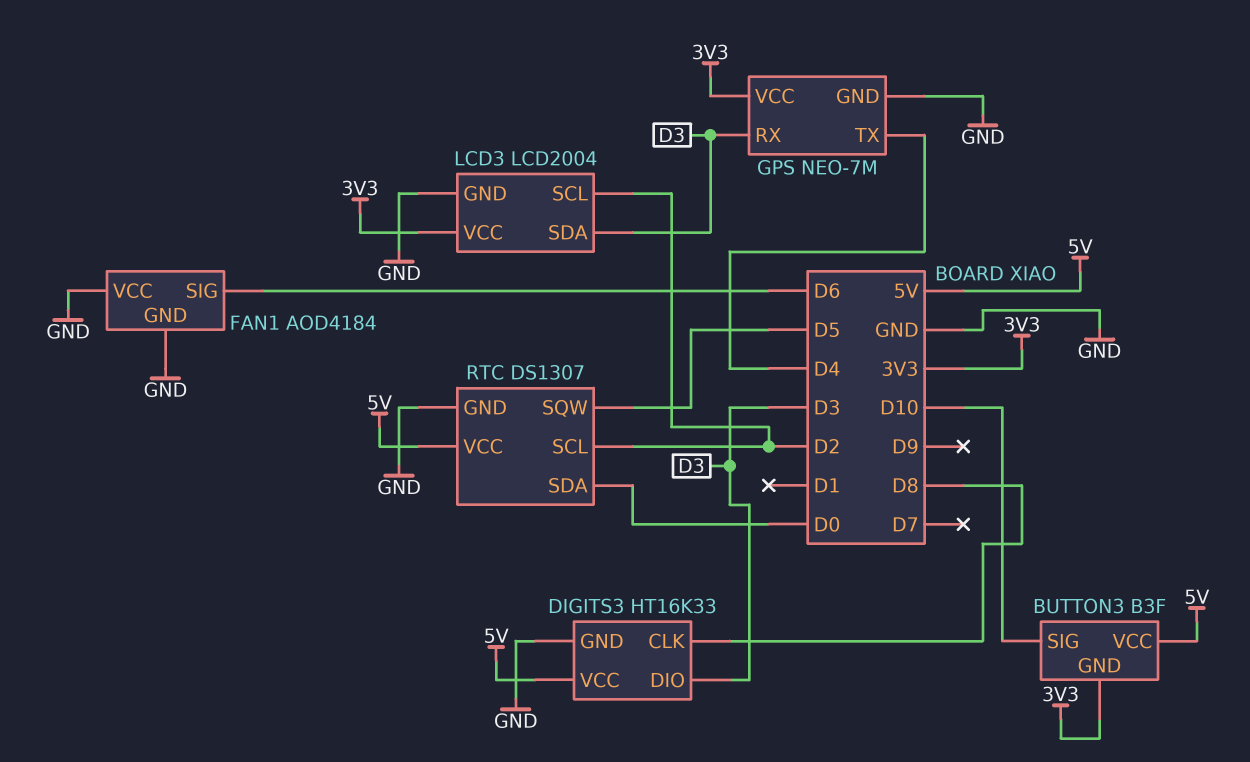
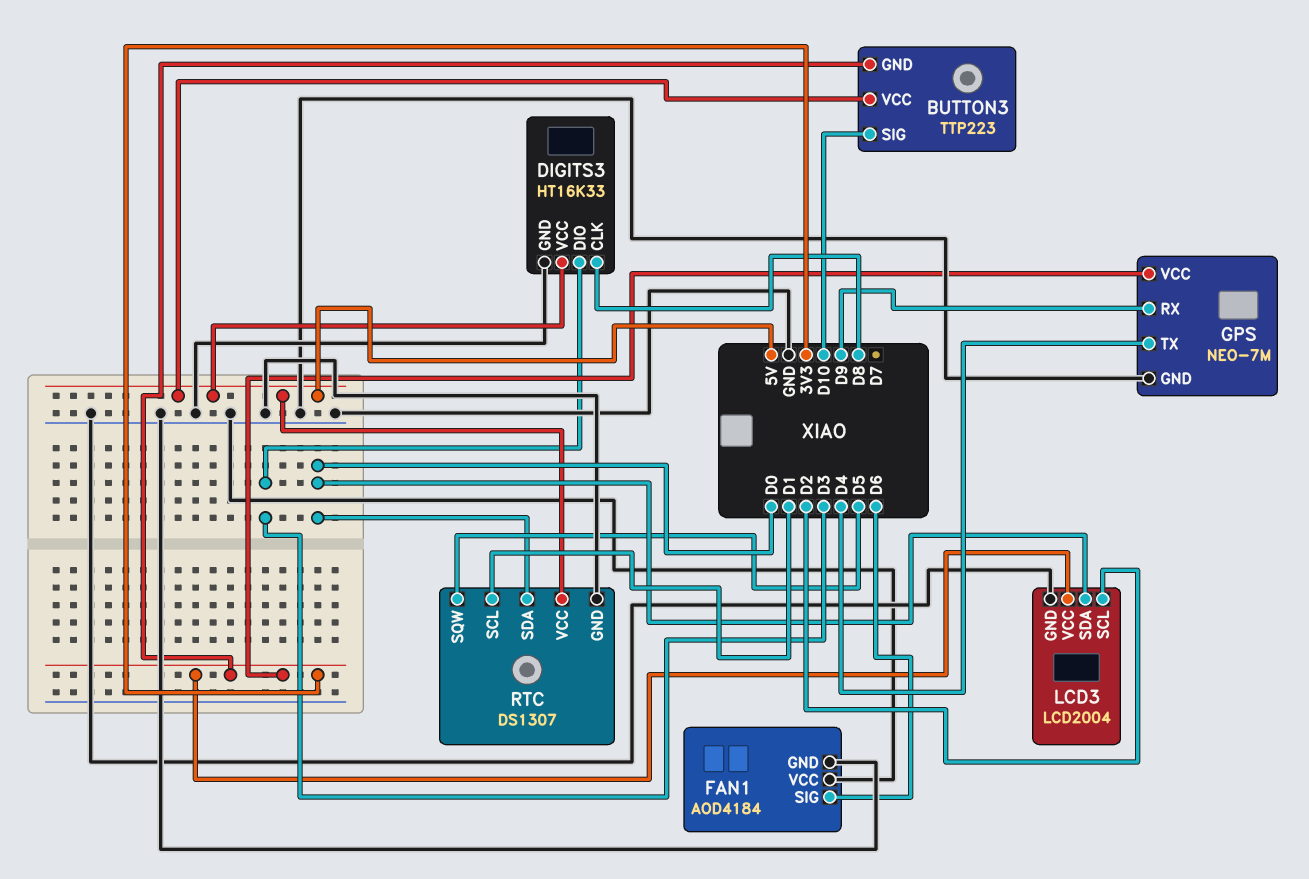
BUTTON3: B3F -> TTP223
GPS pin RX: D3 -> D9
LCD3 pin SDA: D3 -> D0
RTC pin SCL: D2 -> D1

